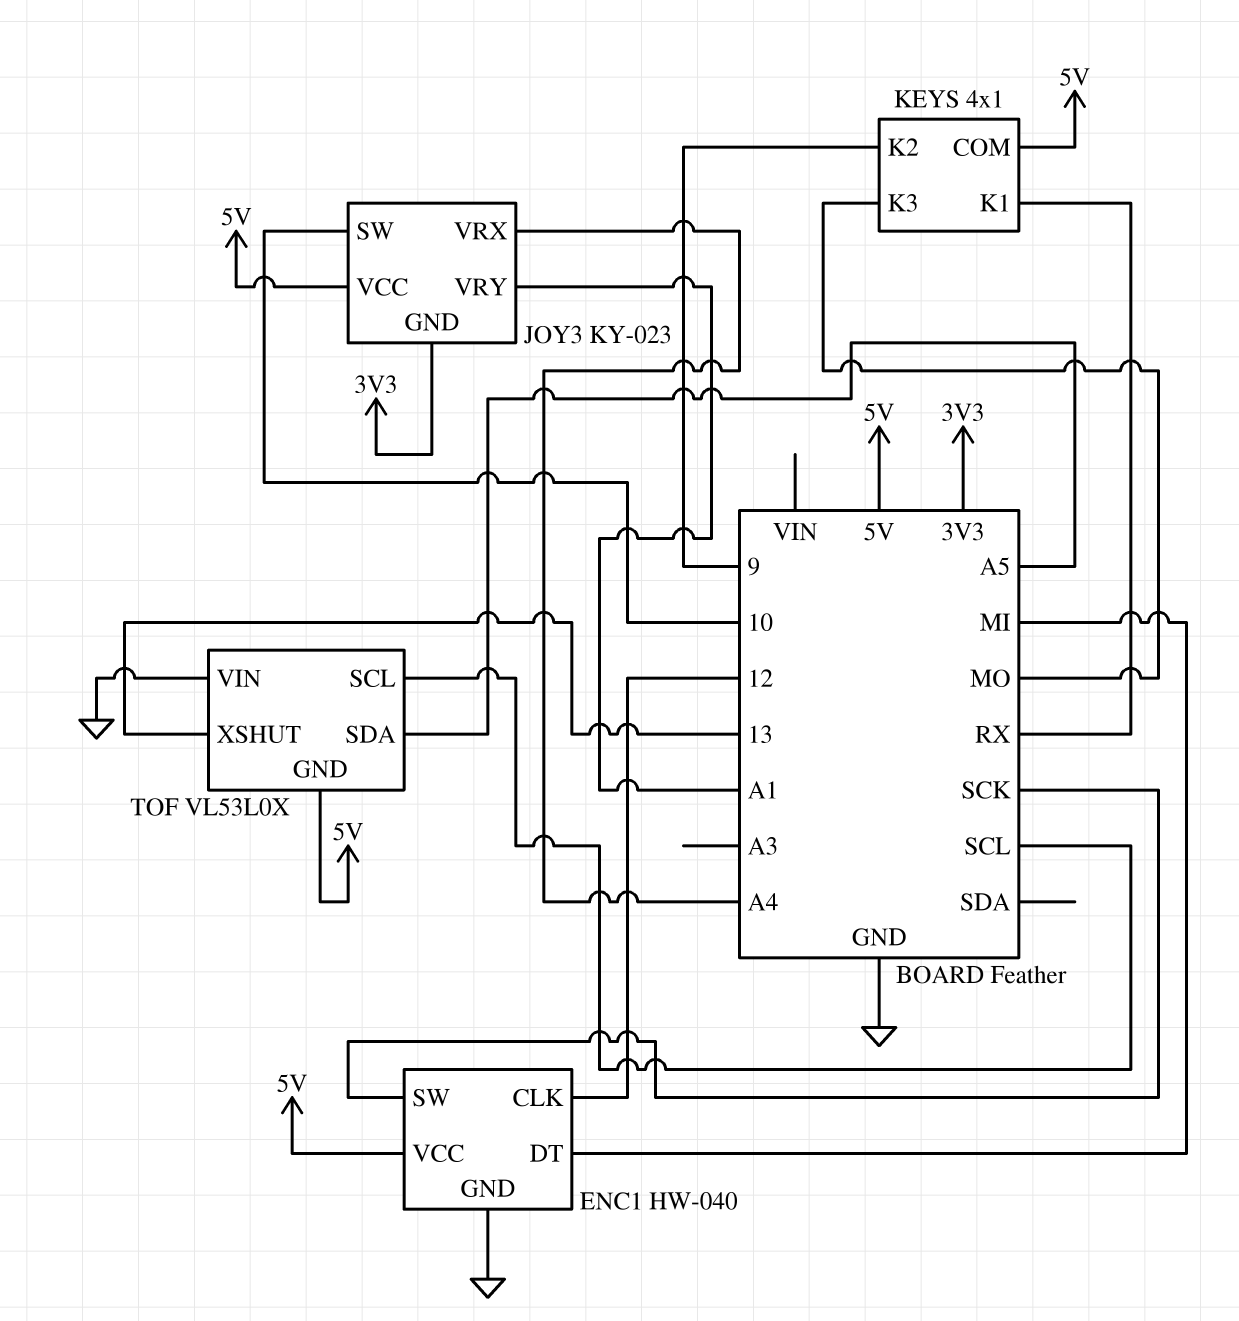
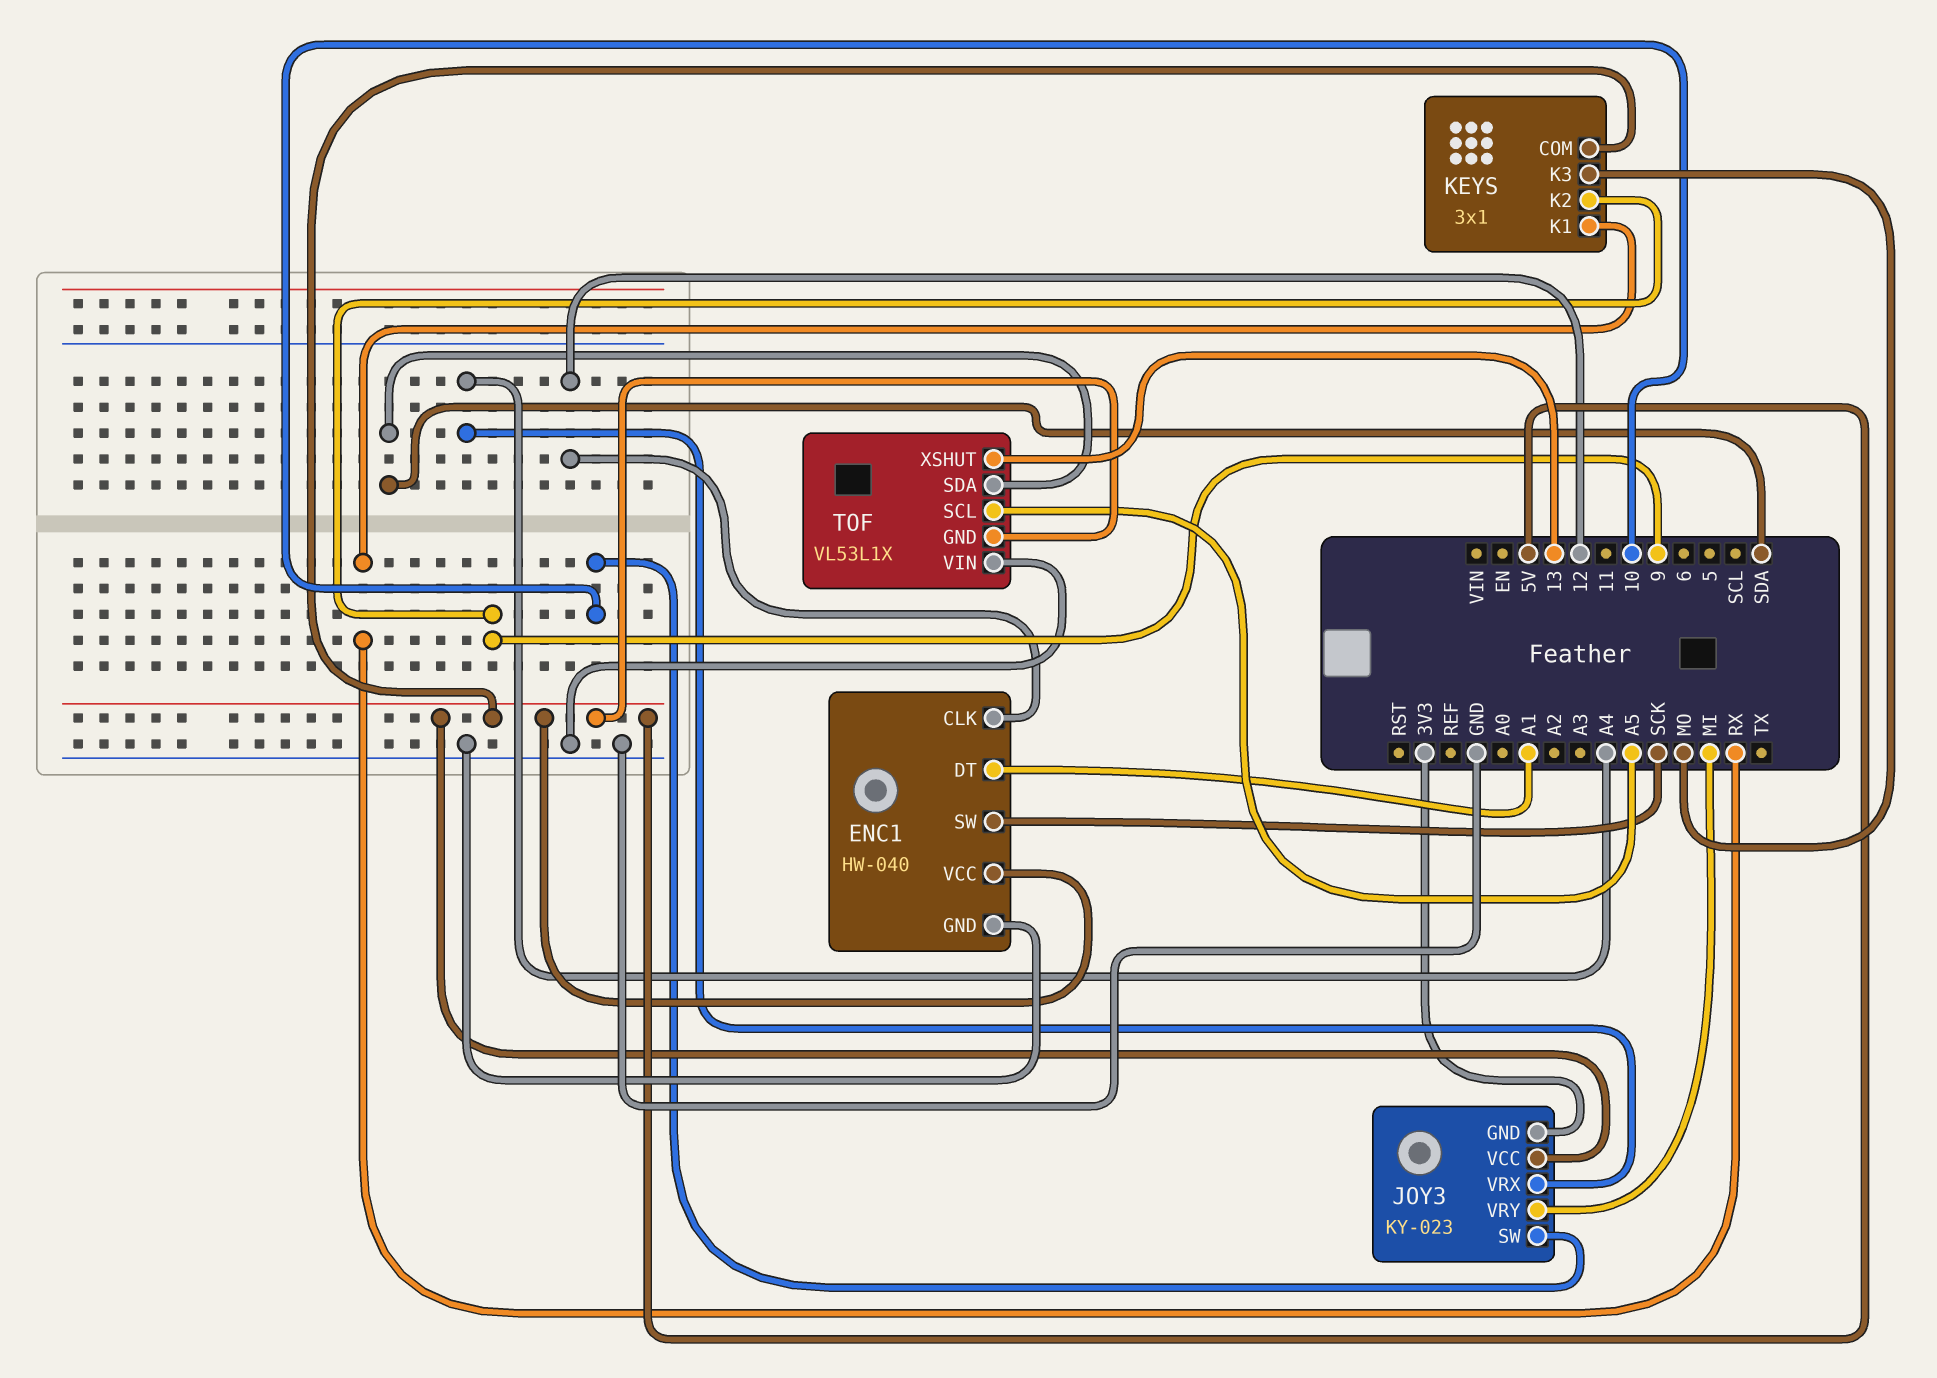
ENC1 pin DT: MI -> A1
JOY3 pin VRY: A1 -> MI
KEYS: 4x1 -> 3x1
TOF: VL53L0X -> VL53L1X
TOF pin SCL: SCL -> A5
TOF pin SDA: A5 -> SDA

